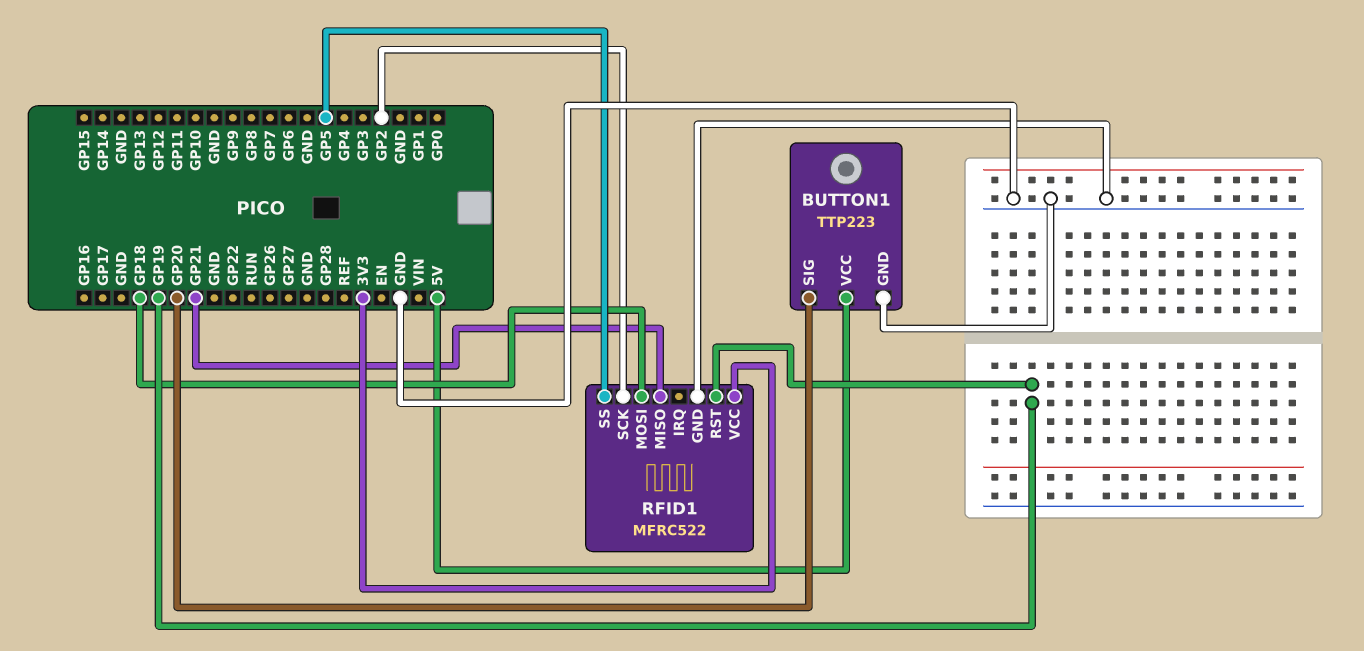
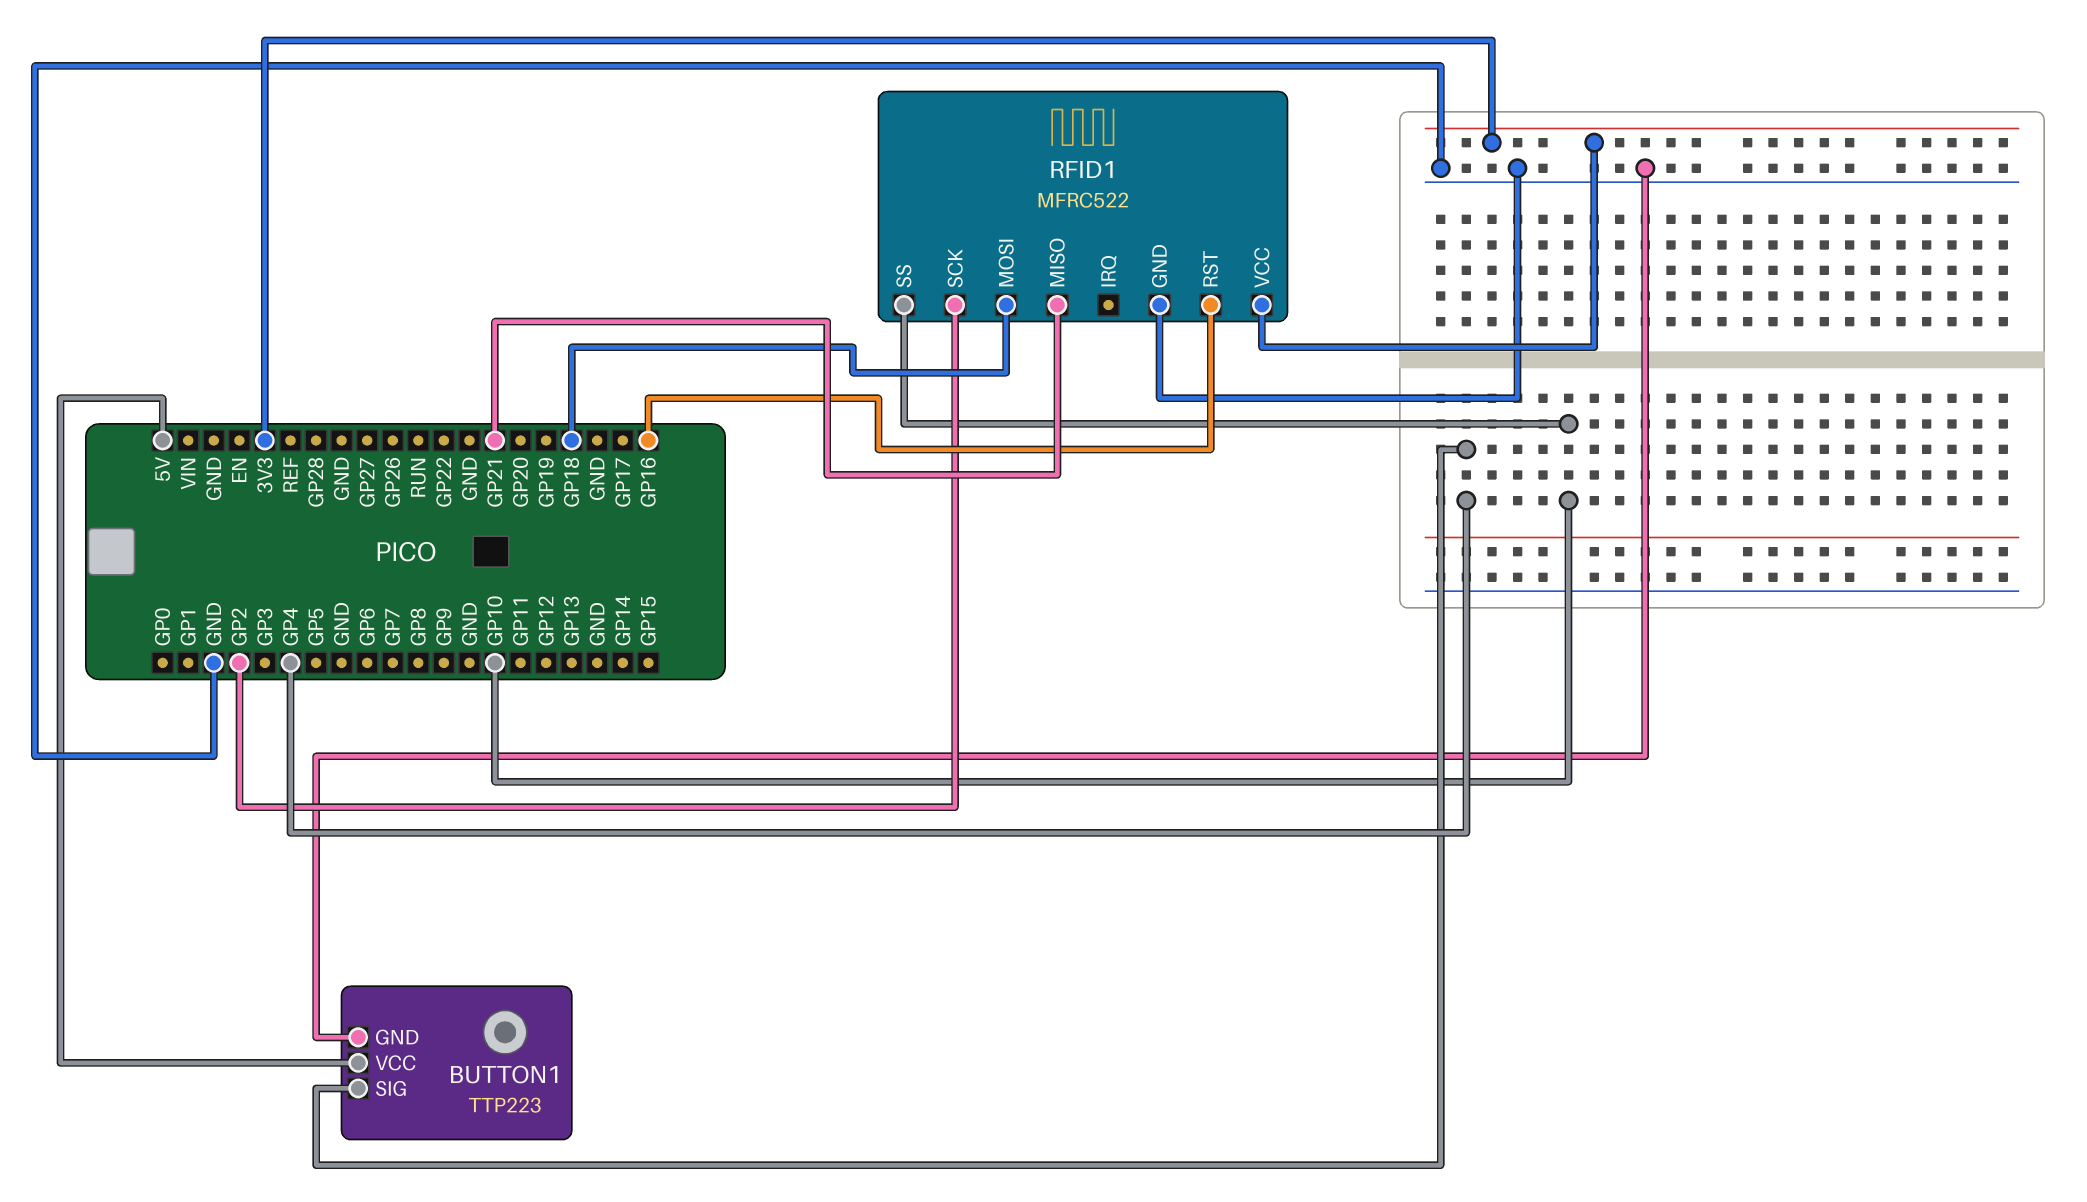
BUTTON1 pin SIG: GP20 -> GP4
RFID1 pin RST: GP19 -> GP16
RFID1 pin SS: GP5 -> GP10

